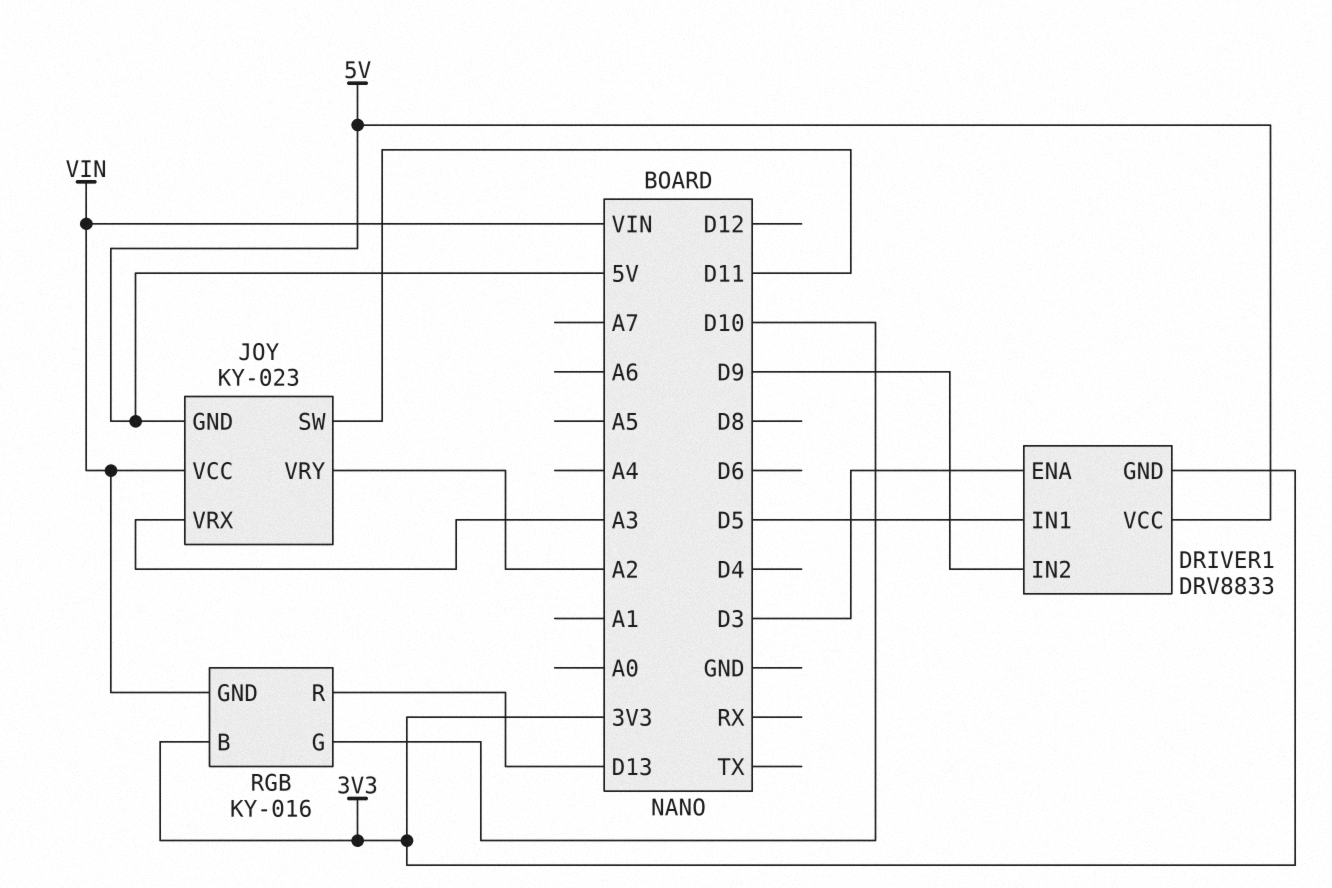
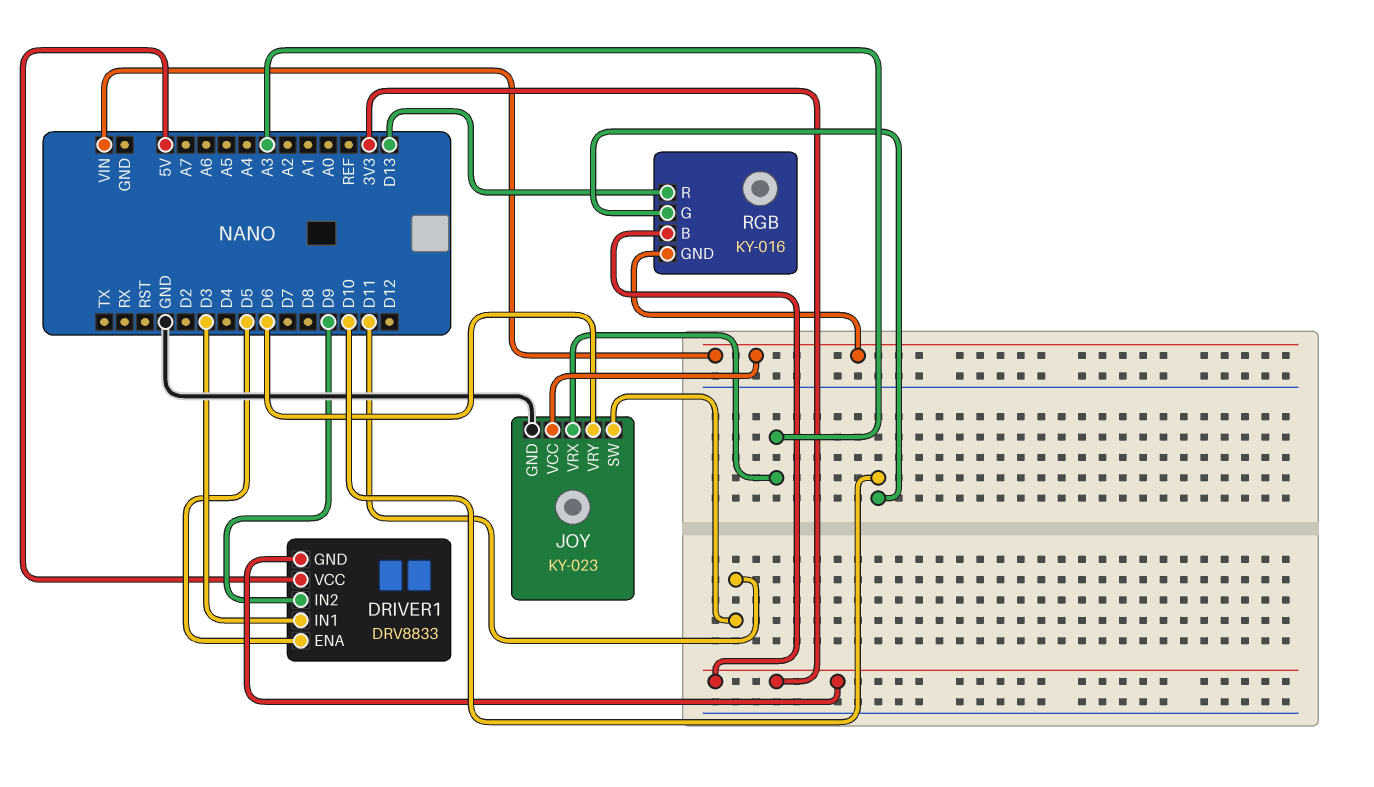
DRIVER1 pin ENA: D3 -> D5
DRIVER1 pin IN1: D5 -> D3
JOY pin GND: 5V -> GND
JOY pin VRY: A2 -> D6

